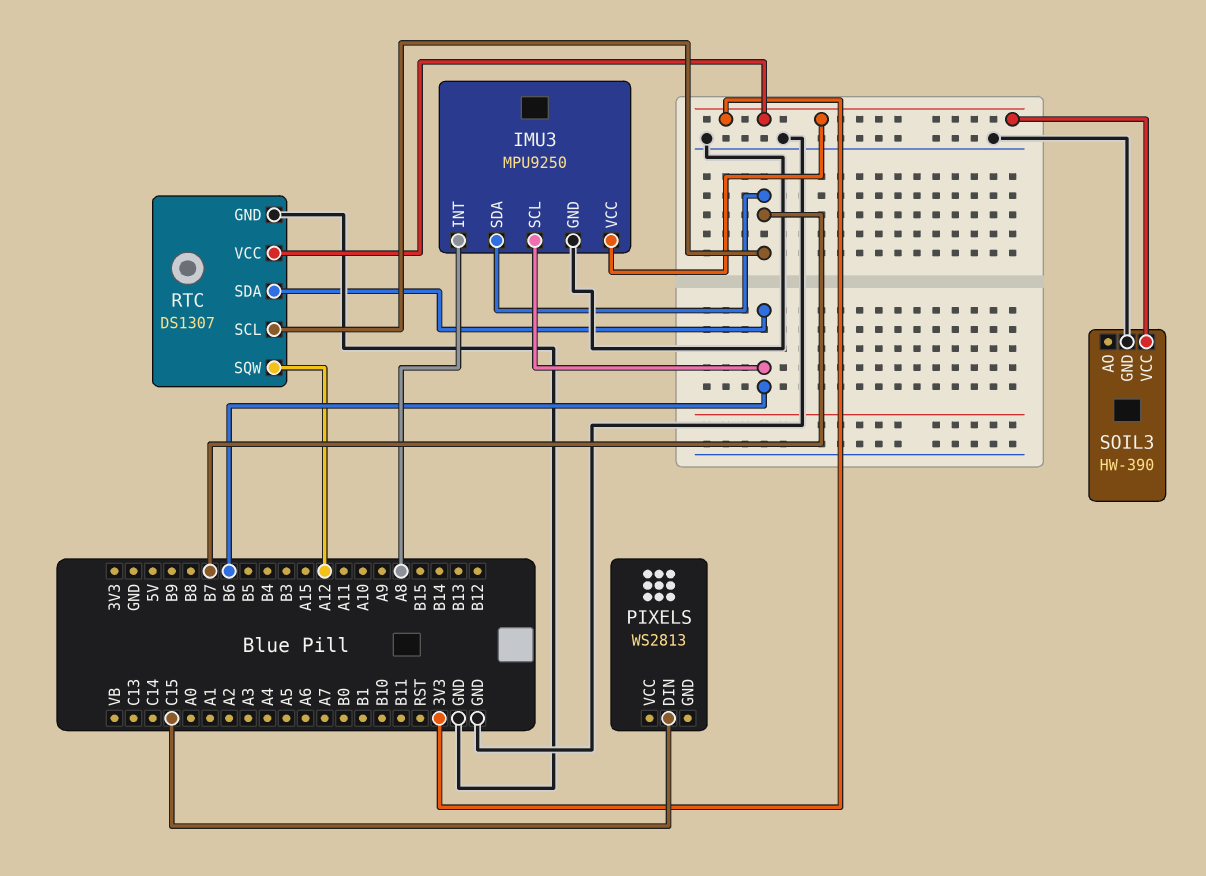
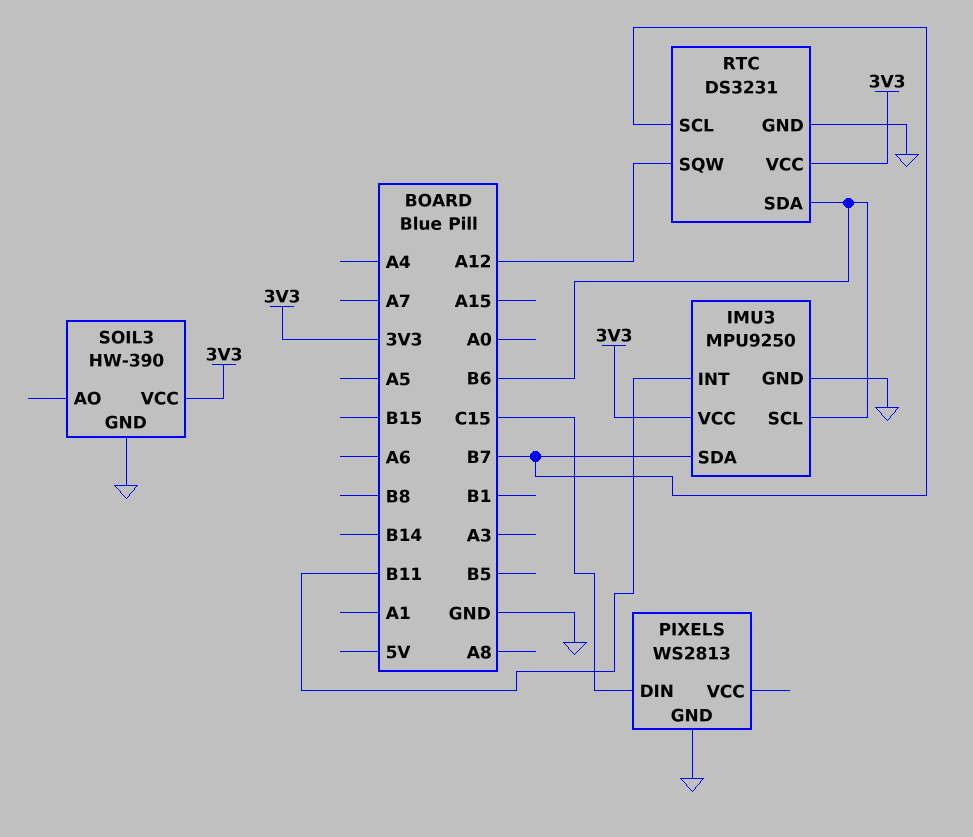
IMU3 pin INT: A8 -> B11
PIXELS pin GND: none -> GND
RTC: DS1307 -> DS3231

